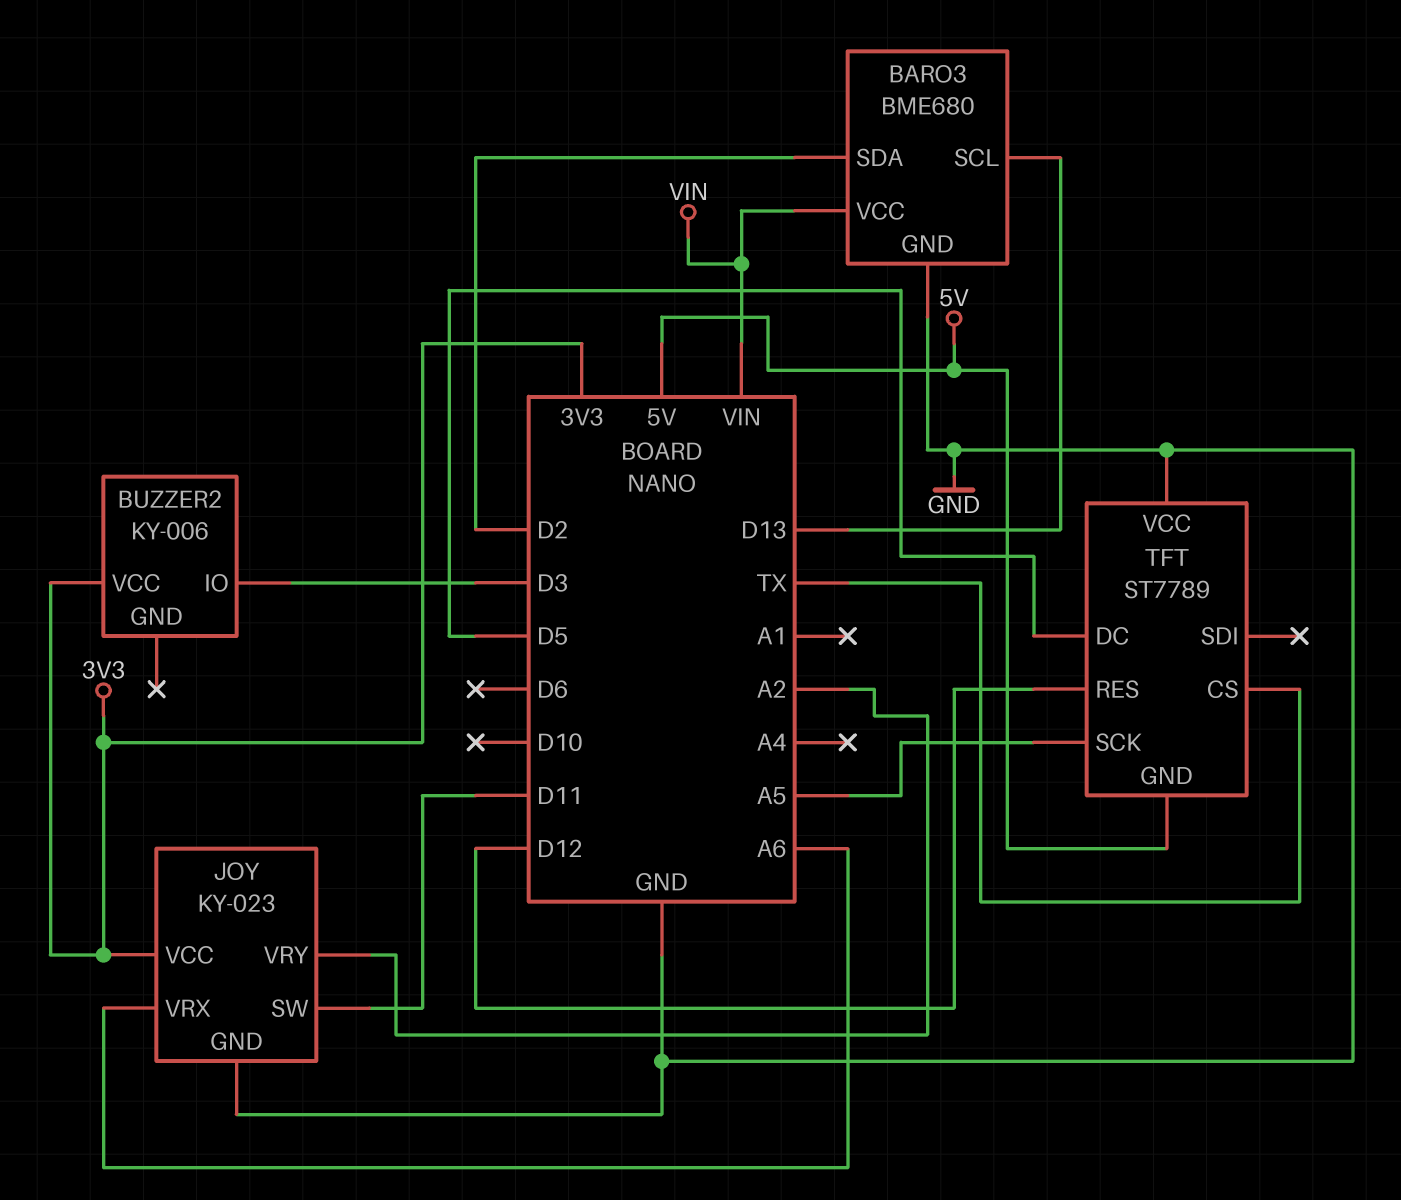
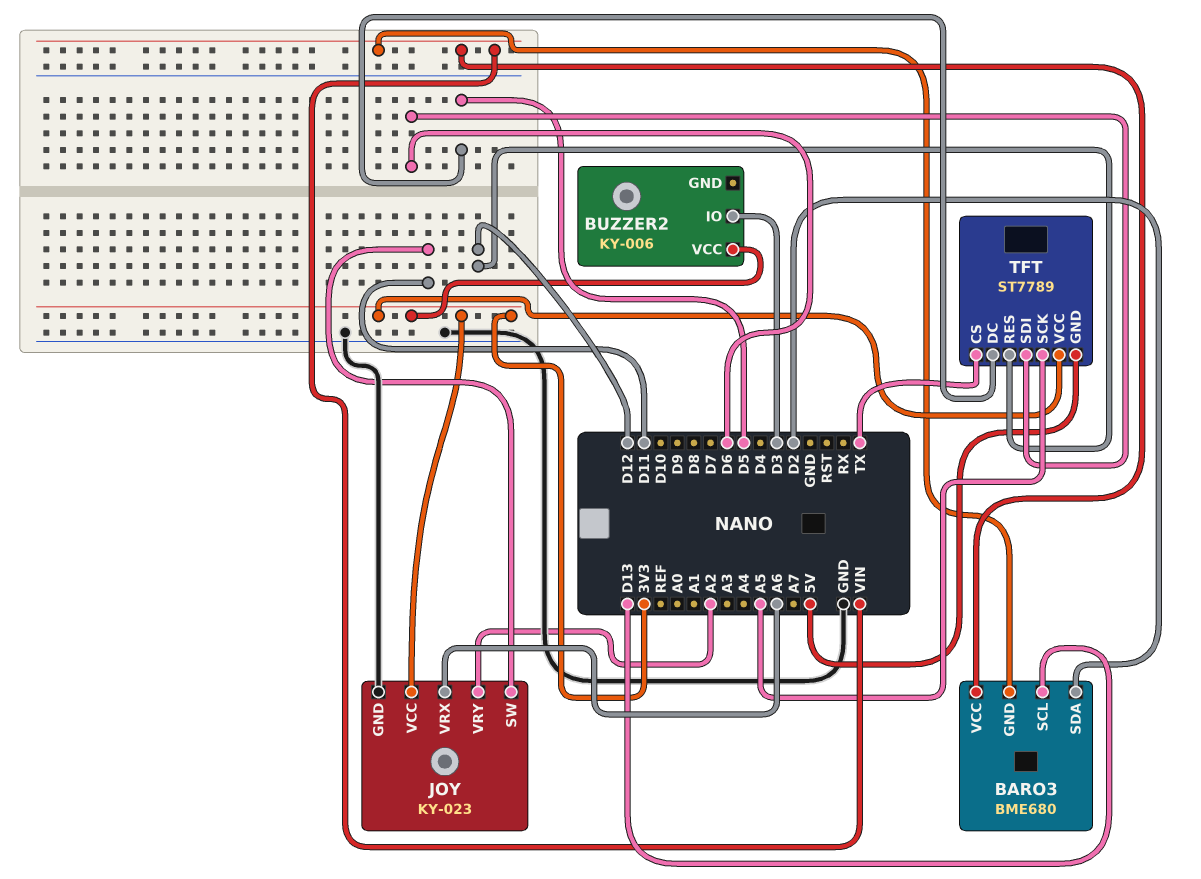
BARO3 pin GND: GND -> VIN
TFT pin SDI: none -> D6
TFT pin VCC: GND -> 3V3

